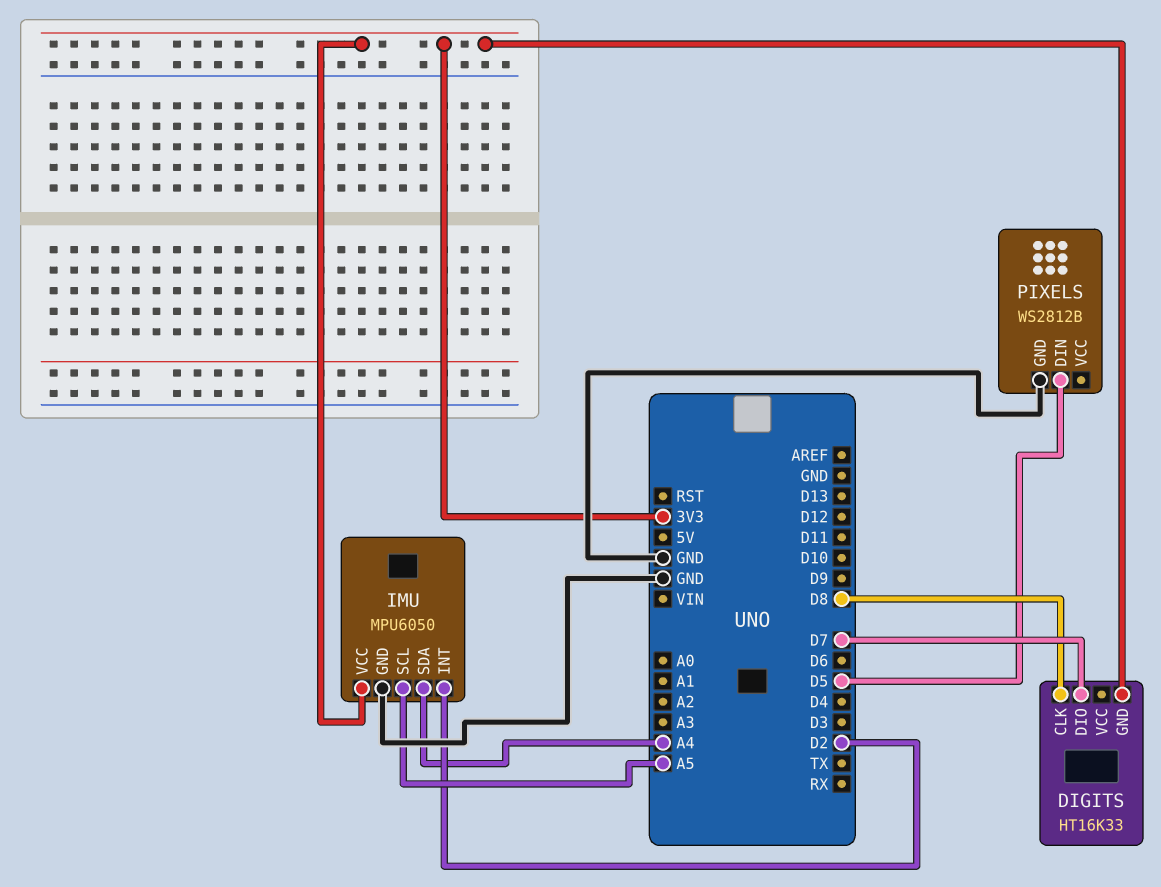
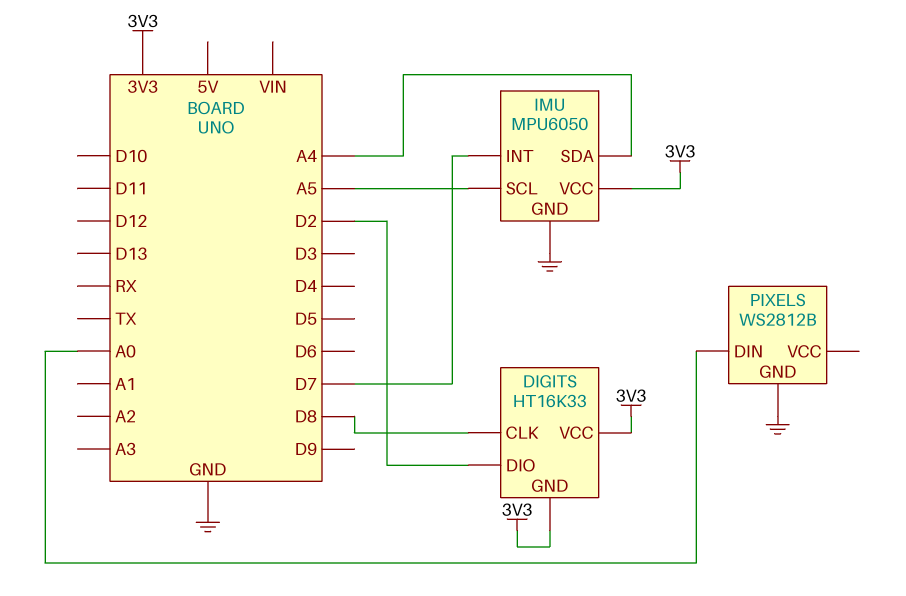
DIGITS pin DIO: D7 -> D2
DIGITS pin VCC: none -> 3V3
IMU pin INT: D2 -> D7
PIXELS pin DIN: D5 -> A0

